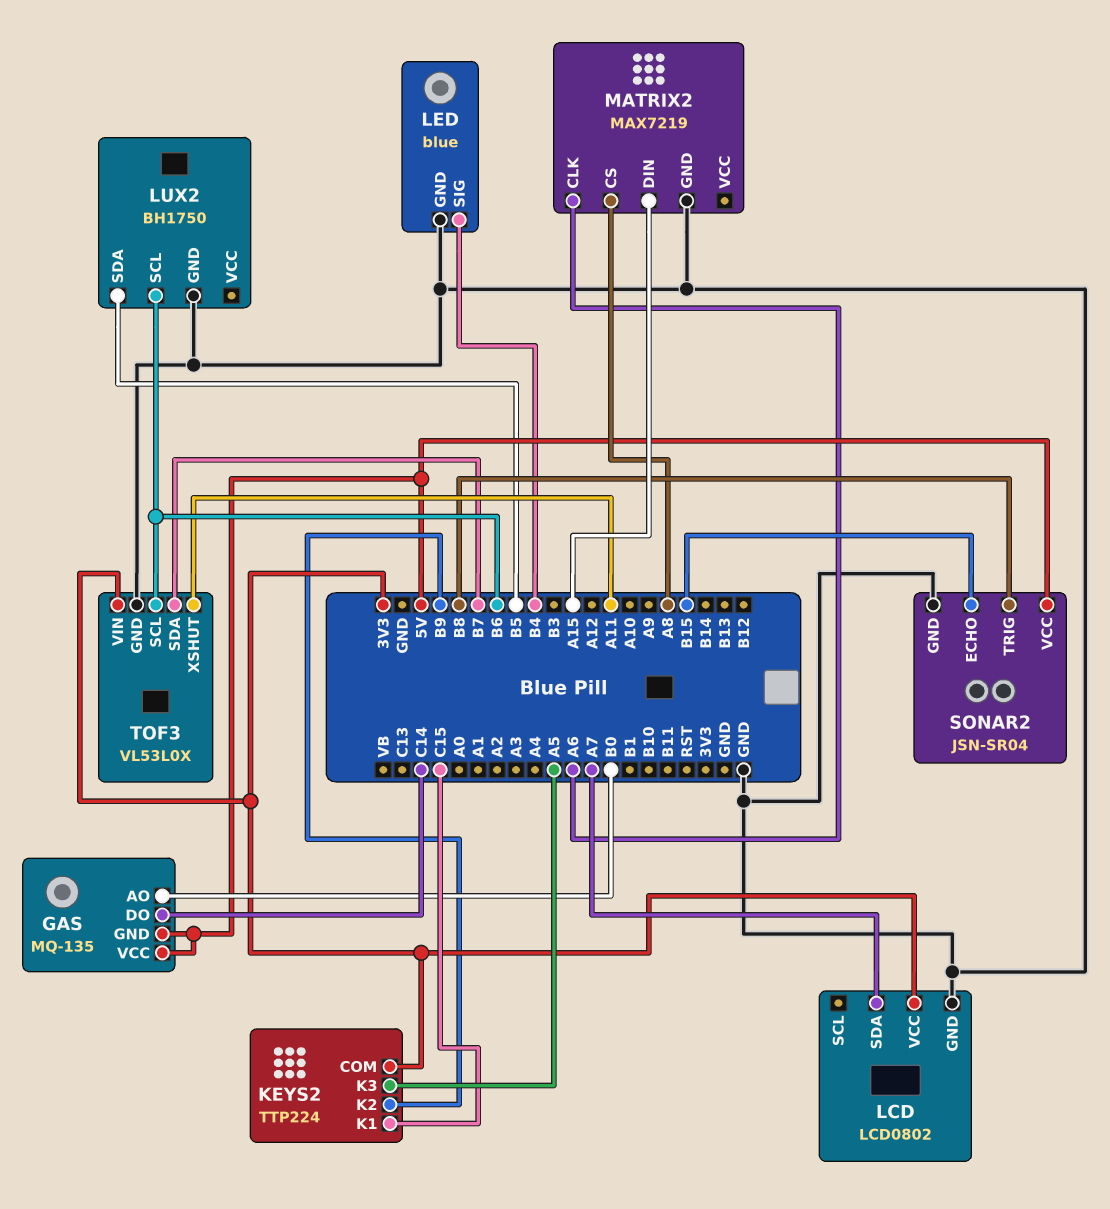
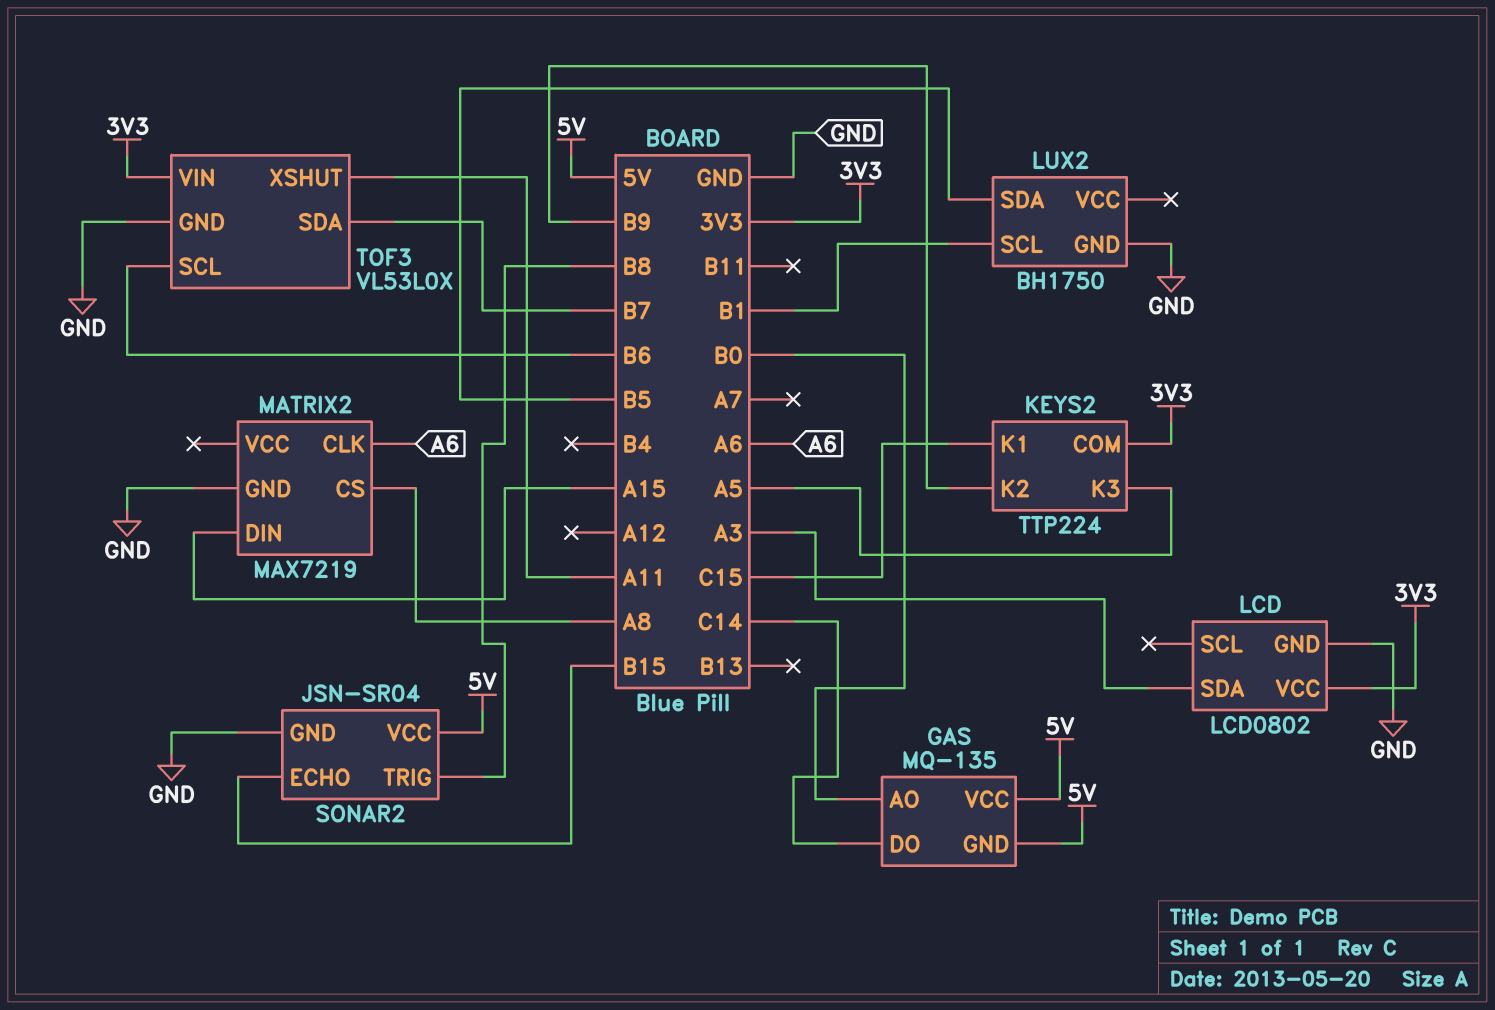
LCD pin SDA: A7 -> A3
LED: blue -> none
LED pin GND: GND -> none
LED pin SIG: B4 -> none
LUX2 pin SCL: B6 -> B1

